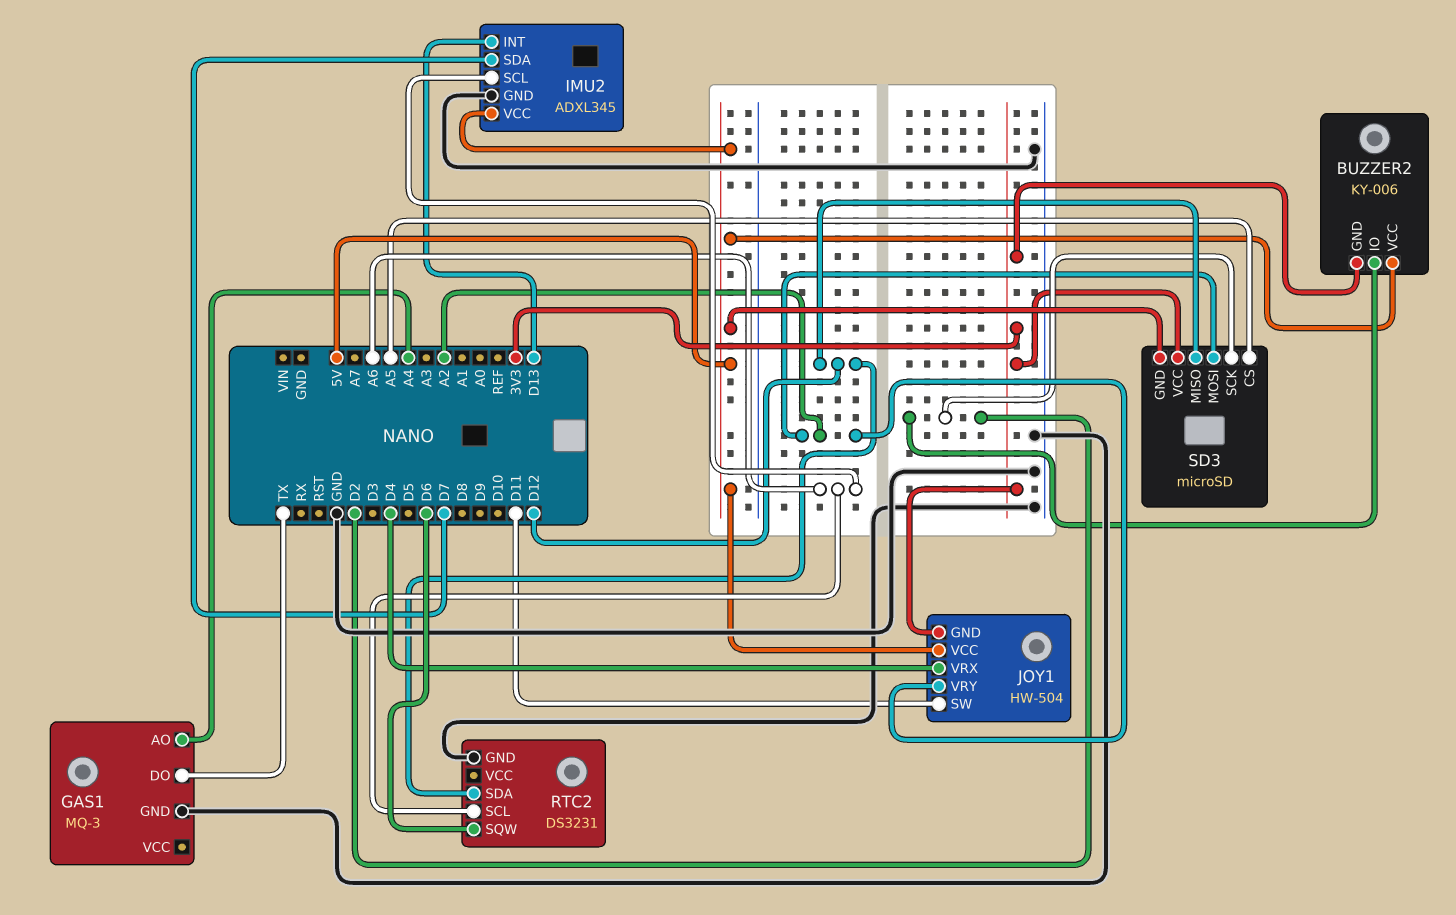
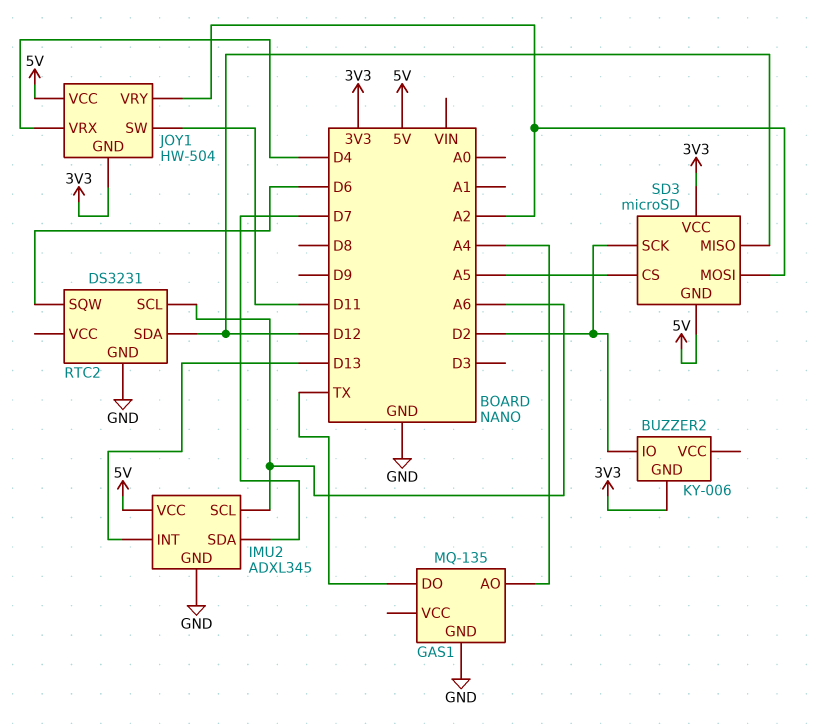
BUZZER2 pin VCC: 5V -> none
GAS1: MQ-3 -> MQ-135

